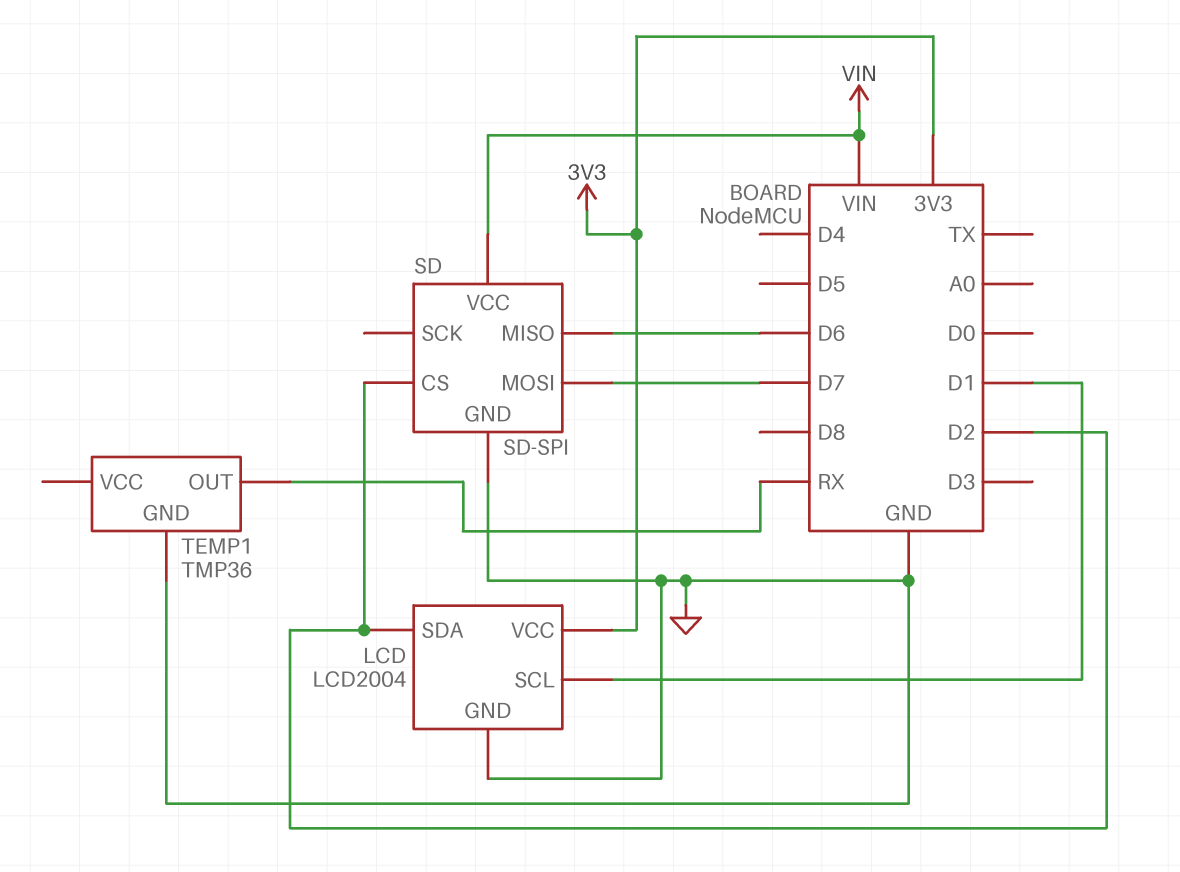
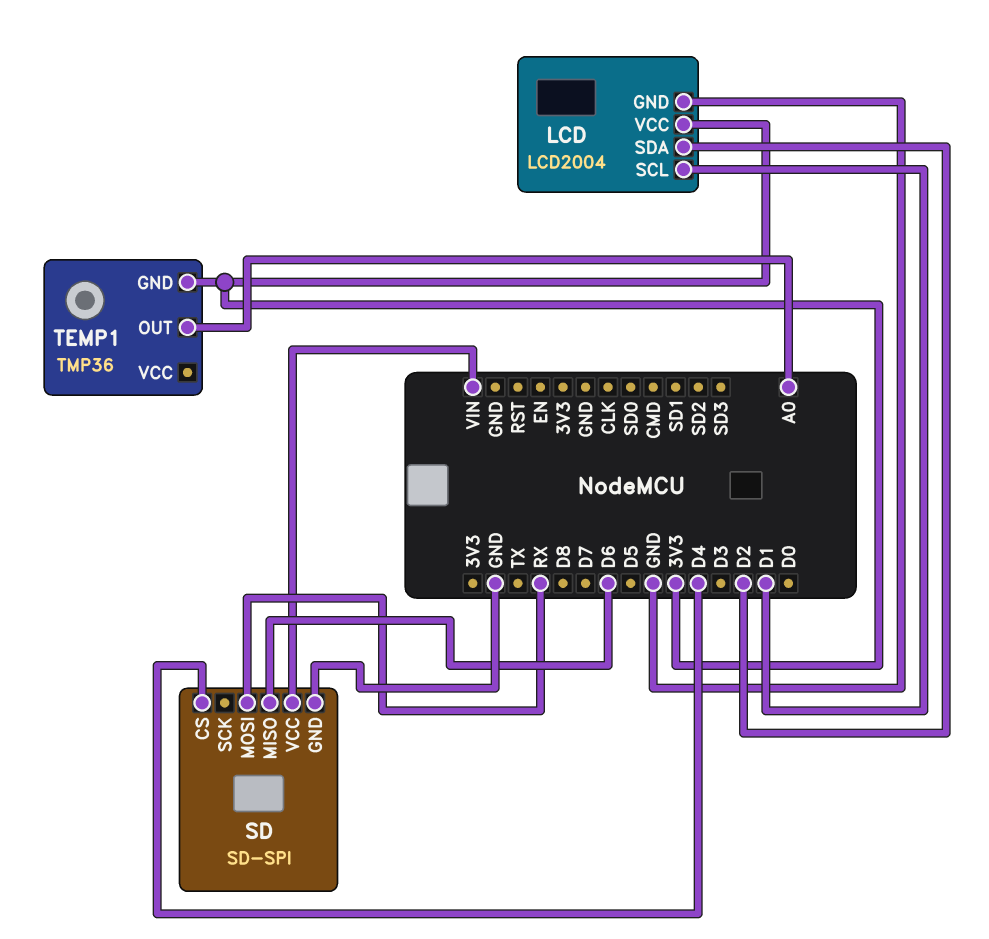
SD pin CS: D2 -> D4
SD pin MOSI: D7 -> RX
TEMP1 pin GND: GND -> 3V3
TEMP1 pin OUT: RX -> A0

